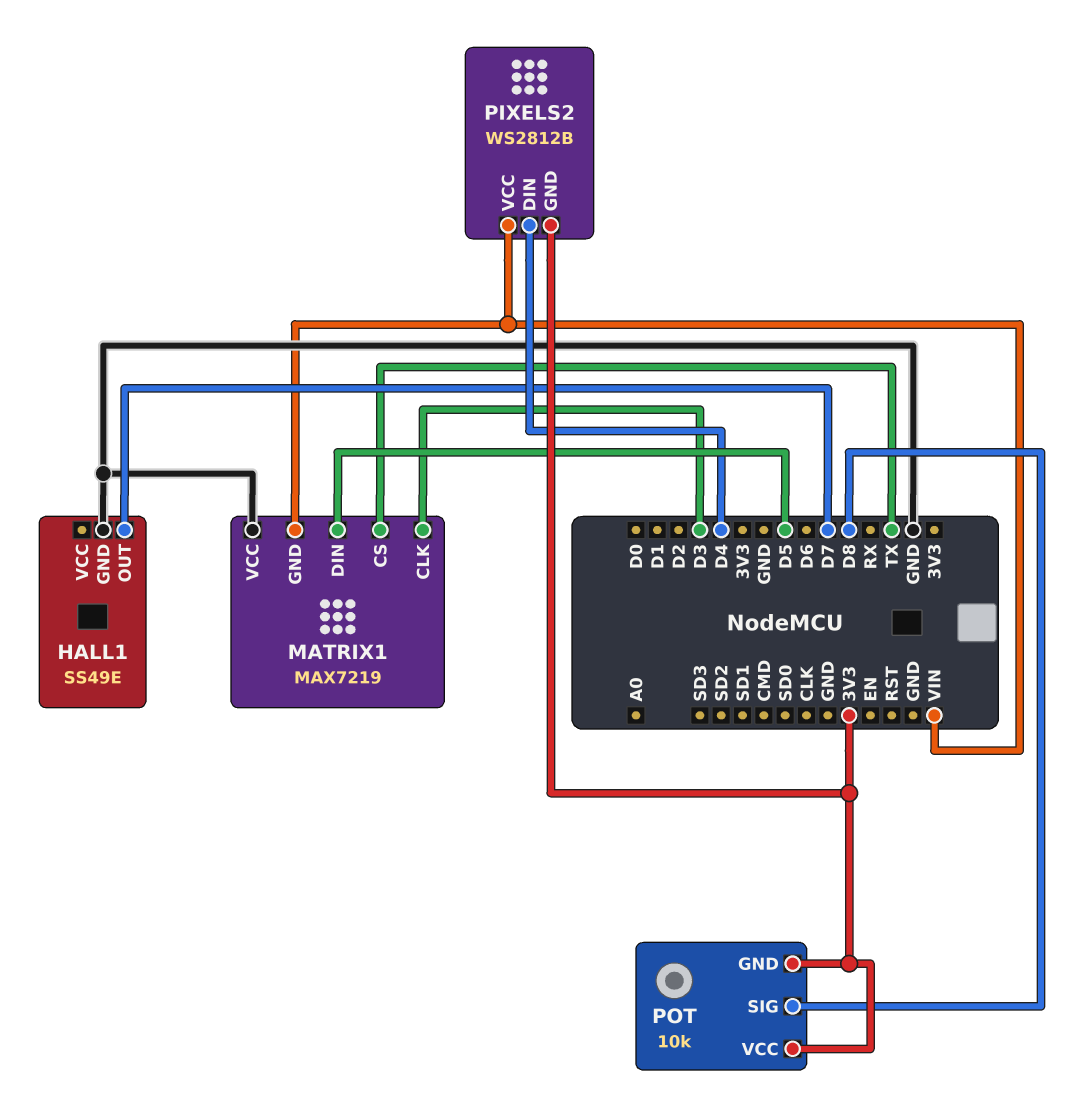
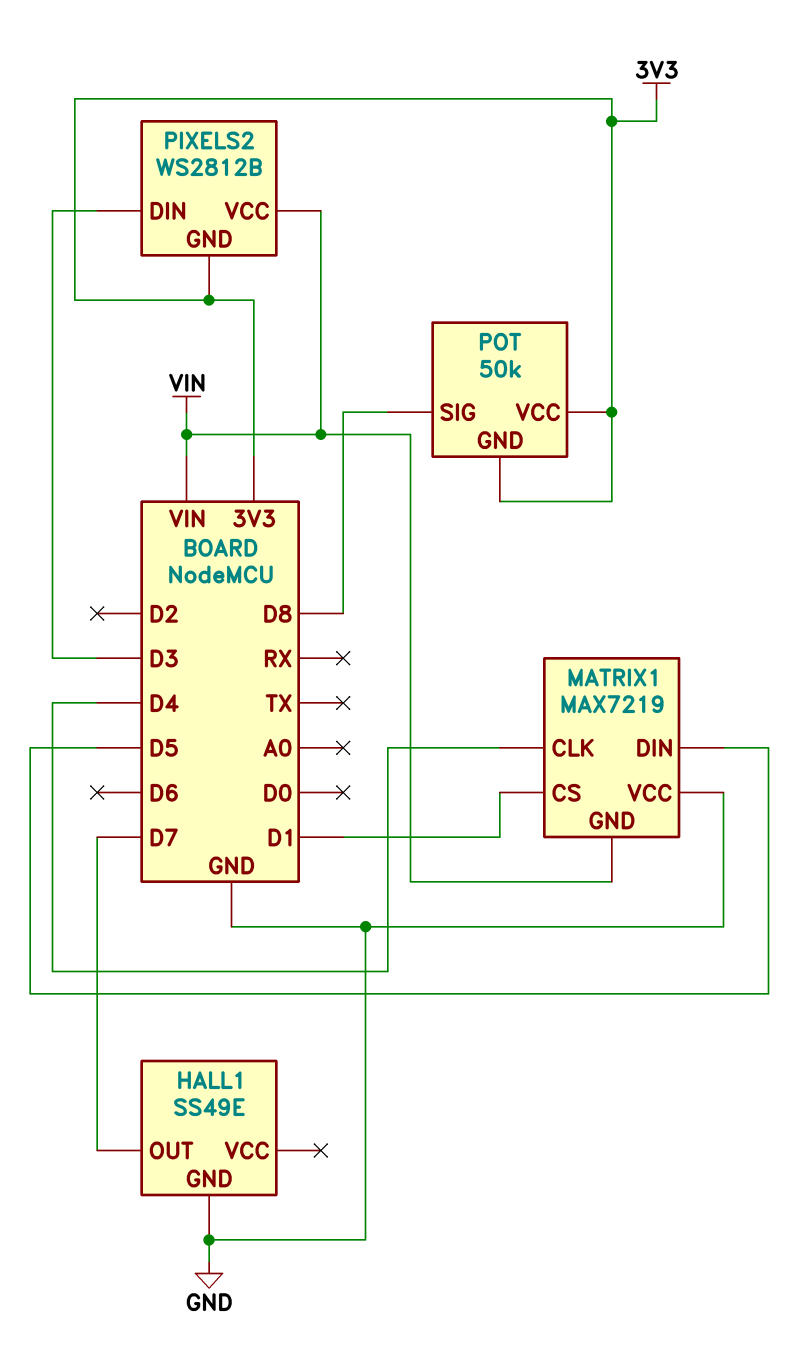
MATRIX1 pin CLK: D3 -> D4
MATRIX1 pin CS: TX -> D1
PIXELS2 pin DIN: D4 -> D3
POT: 10k -> 50k

